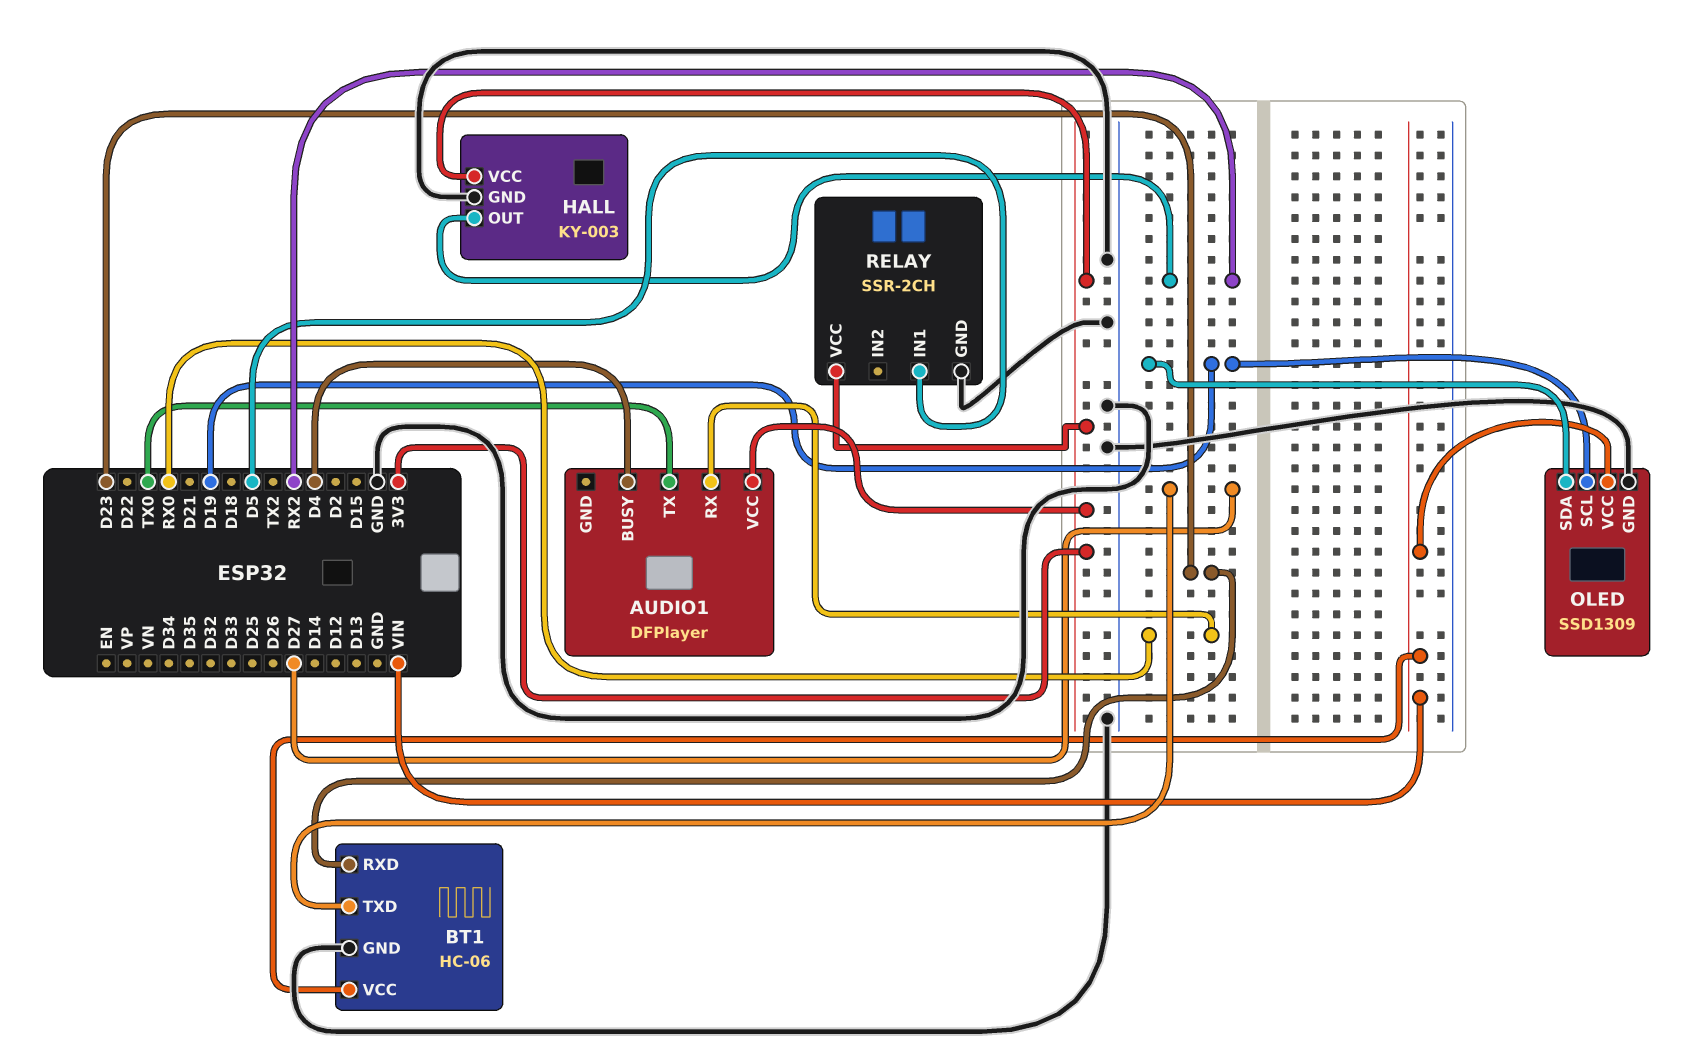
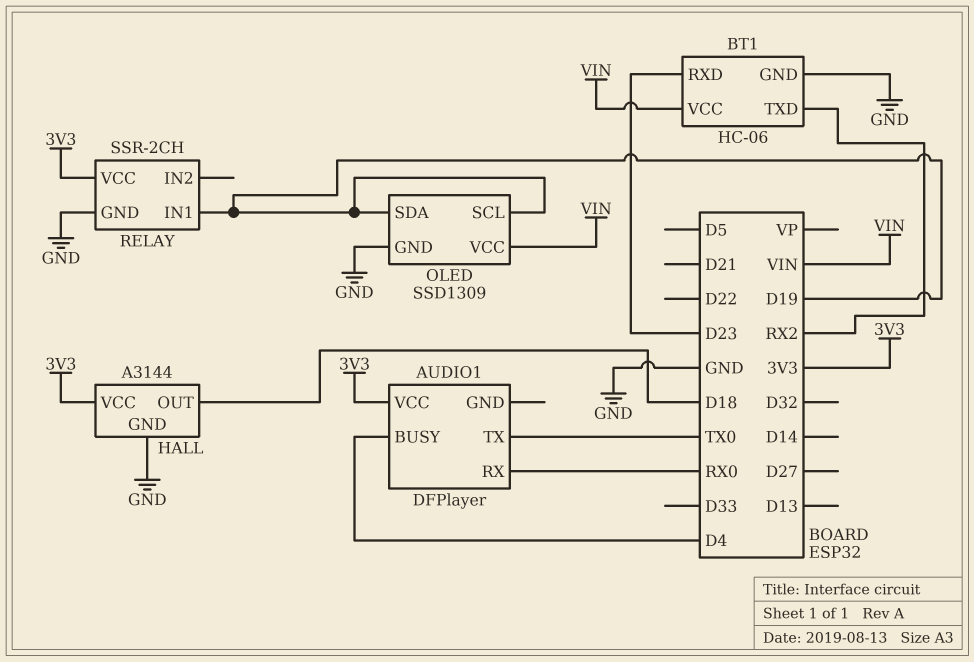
BT1 pin TXD: D27 -> RX2
HALL: KY-003 -> A3144
HALL pin OUT: RX2 -> D18
RELAY pin IN1: D5 -> D19

